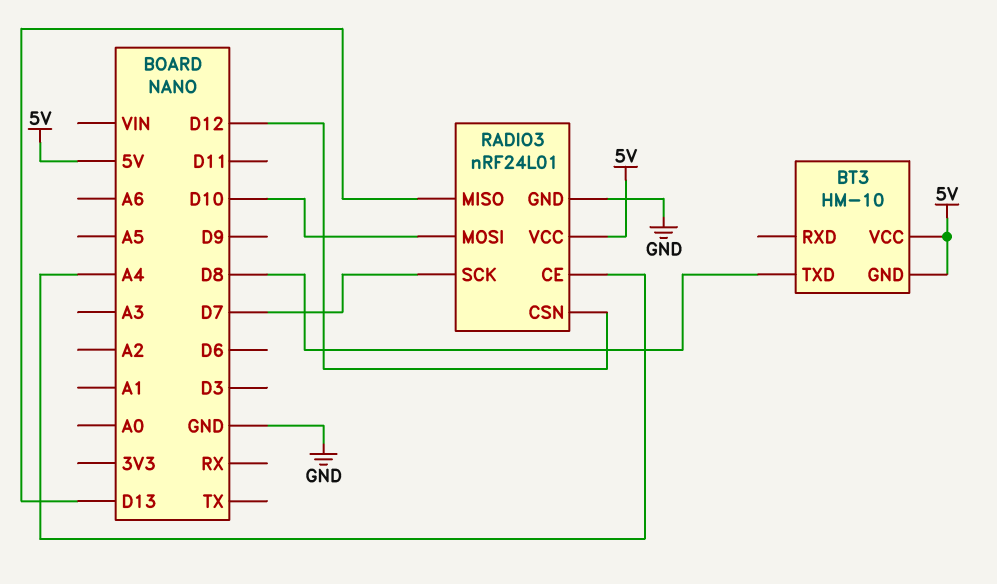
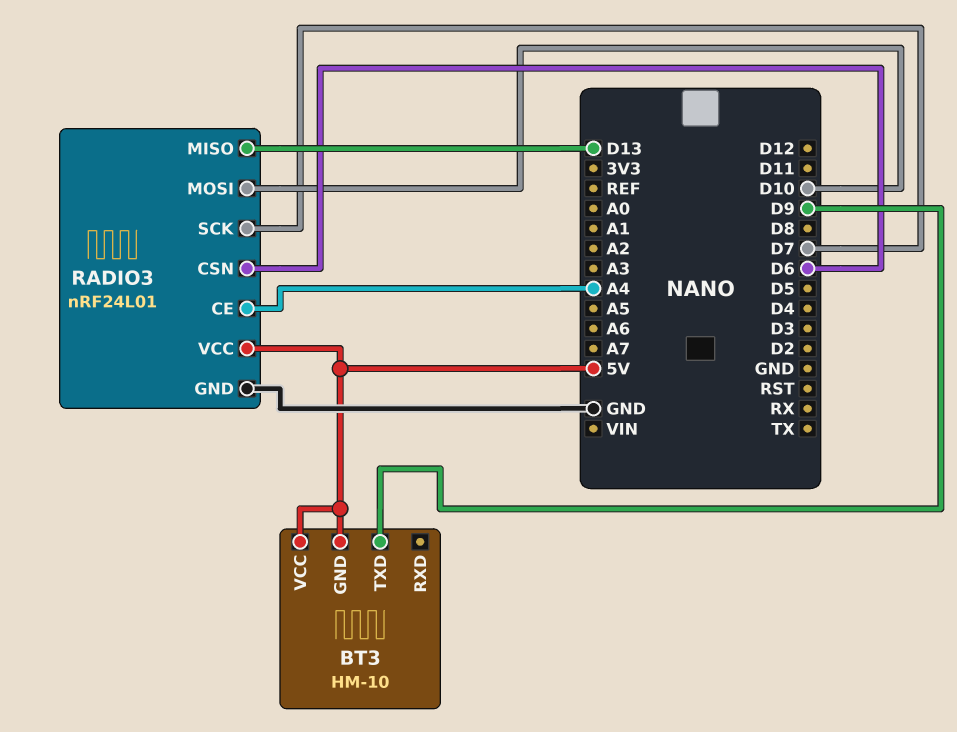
BT3 pin TXD: D8 -> D9
RADIO3 pin CSN: D12 -> D6

